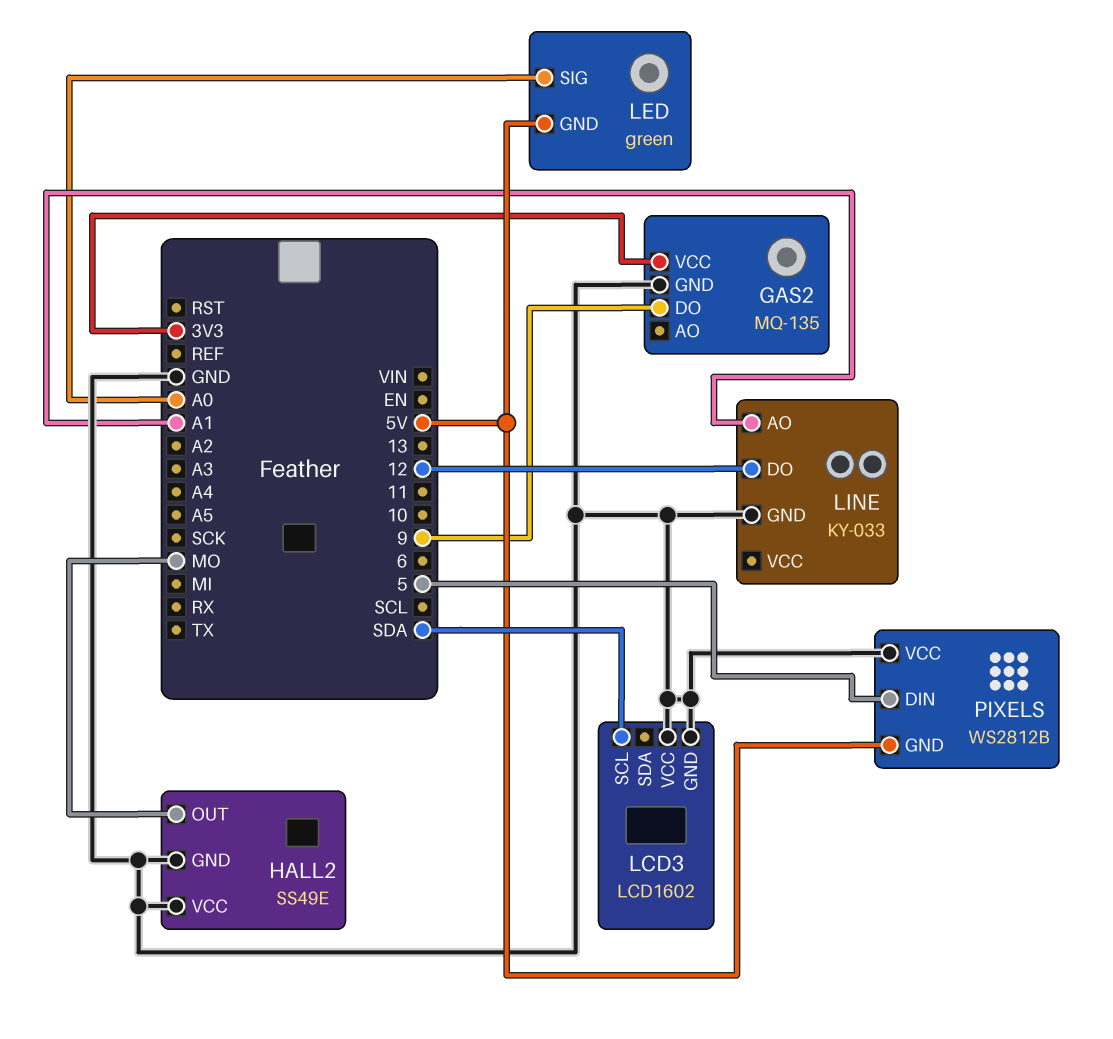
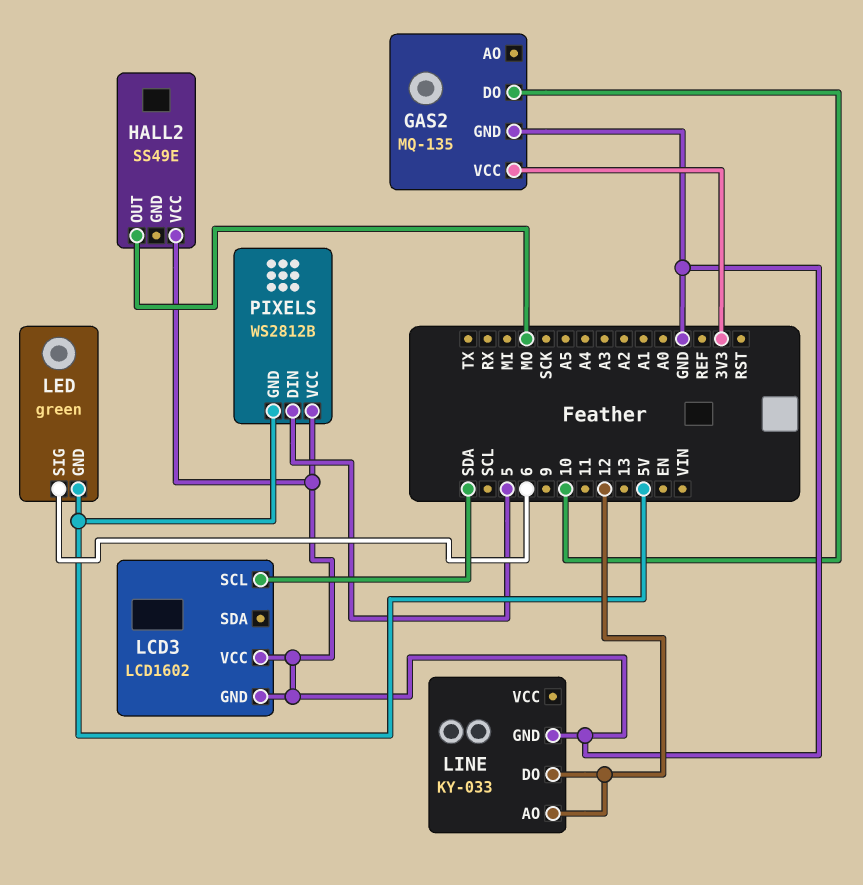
GAS2 pin DO: 9 -> 10
HALL2 pin GND: GND -> none
LED pin SIG: A0 -> 6
LINE pin AO: A1 -> 12

